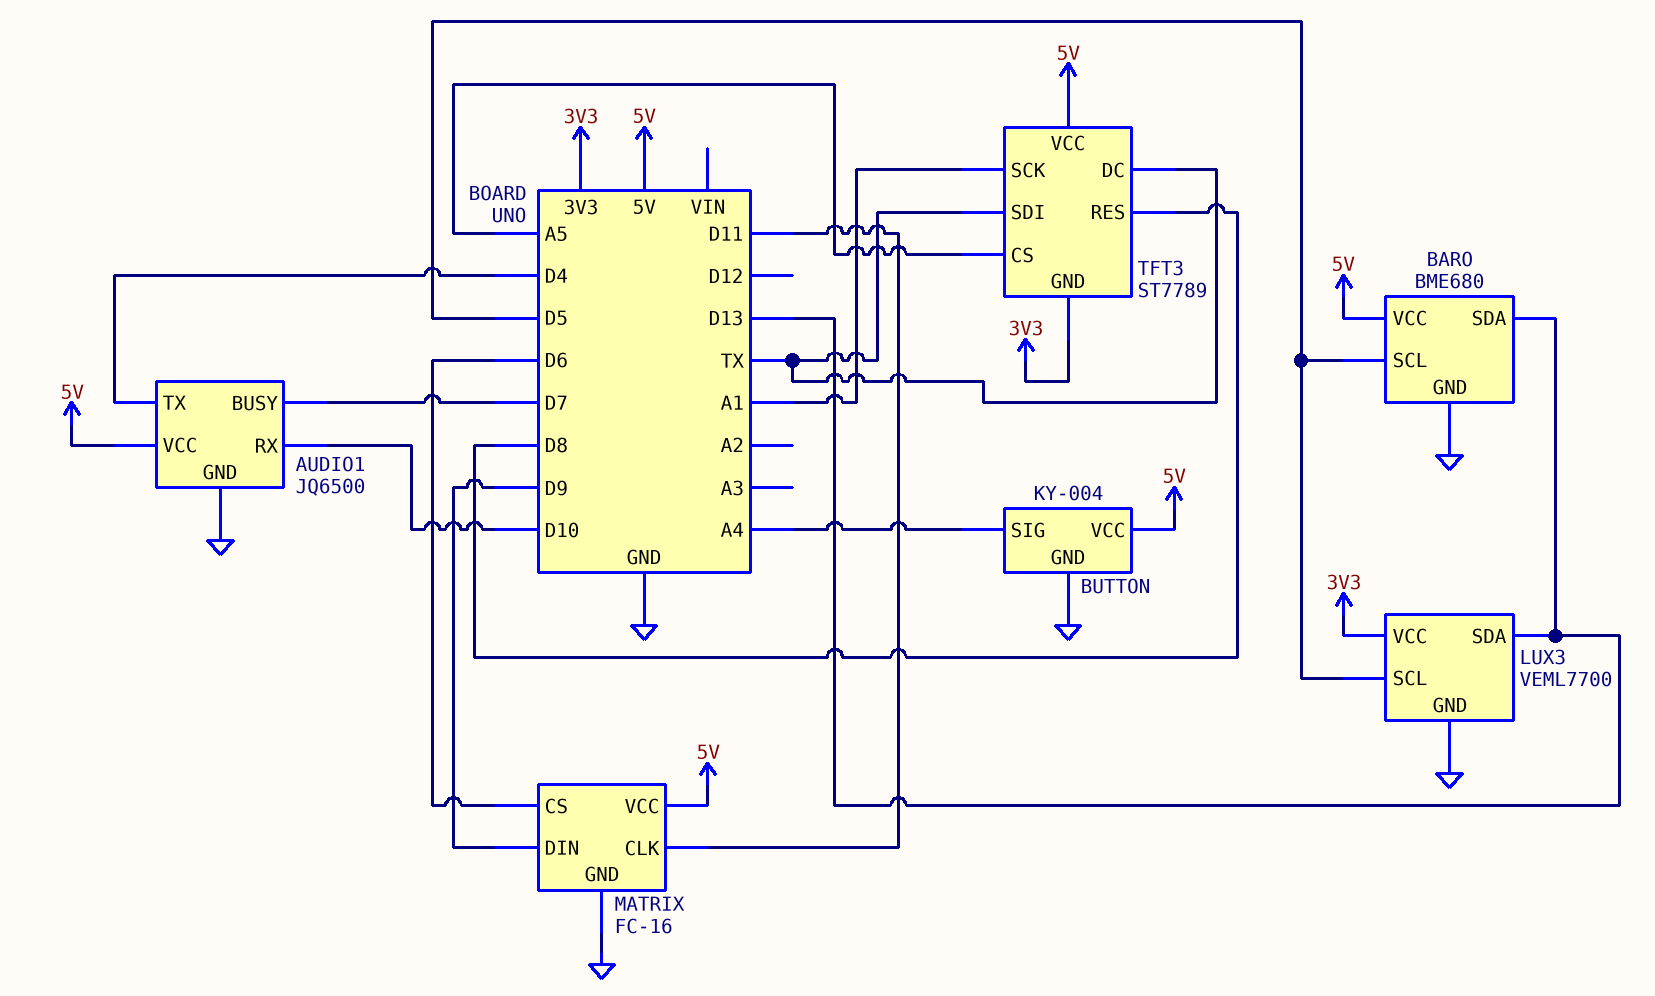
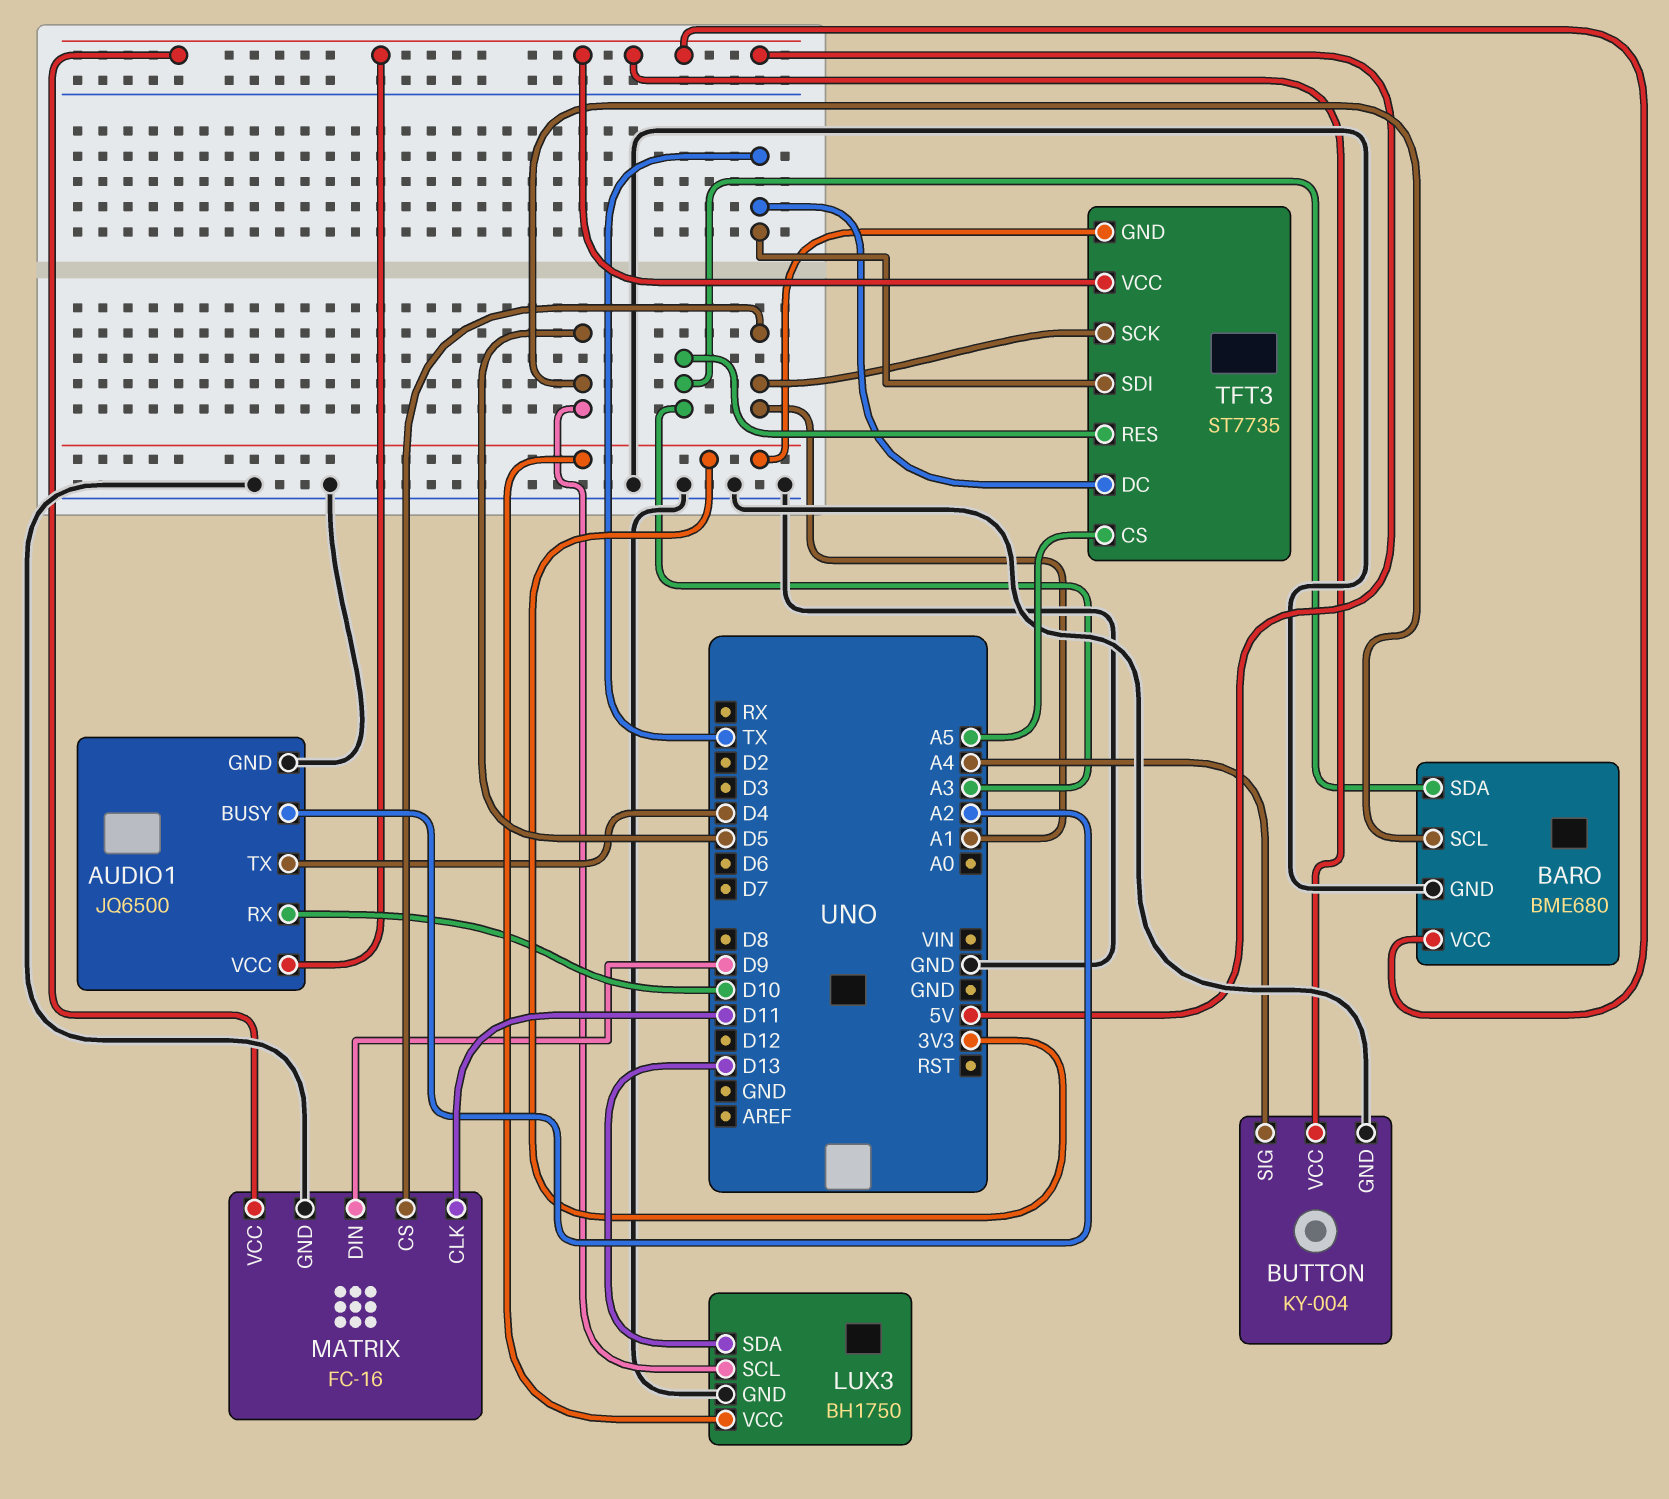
AUDIO1 pin BUSY: D7 -> A2
BARO pin SDA: D13 -> A3
LUX3: VEML7700 -> BH1750
MATRIX pin CS: D6 -> A1
TFT3: ST7789 -> ST7735
TFT3 pin RES: D8 -> A3

